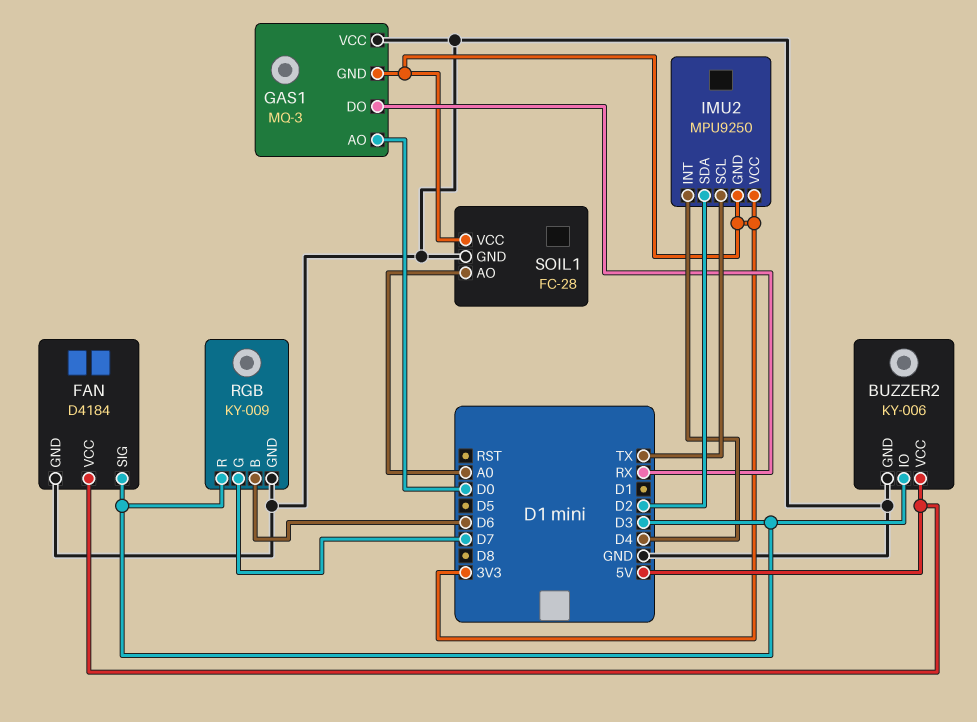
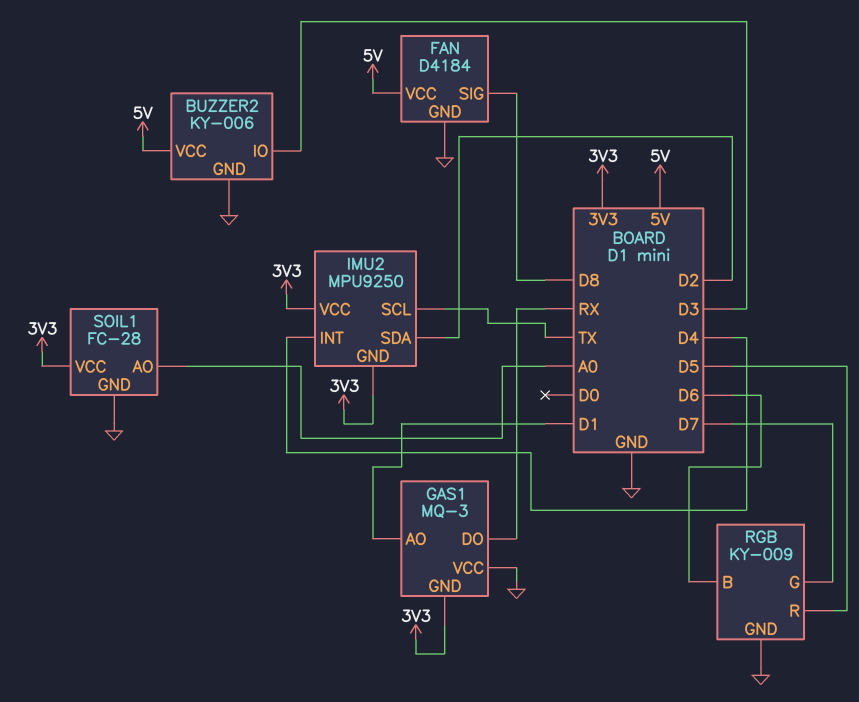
FAN pin SIG: D3 -> D8
GAS1 pin AO: D0 -> D1
RGB pin R: D3 -> D5

